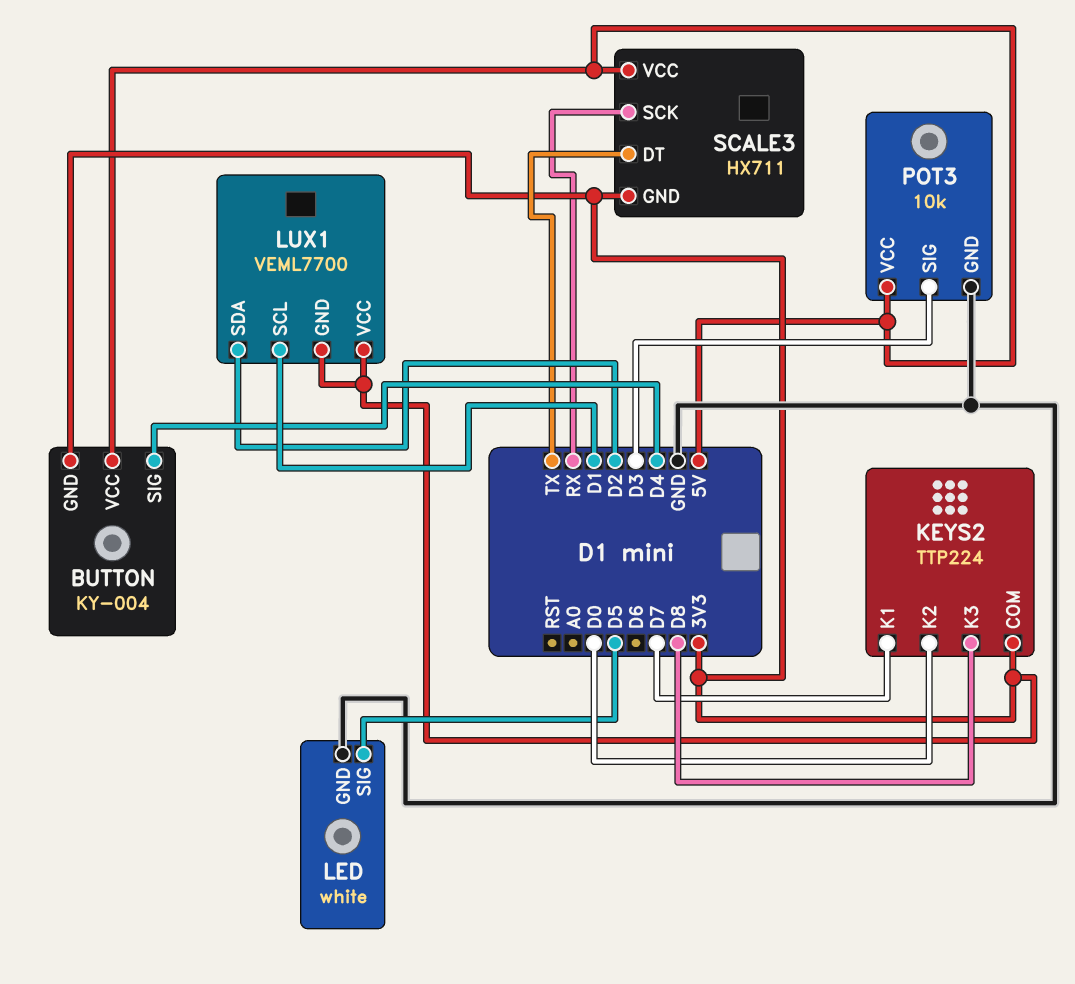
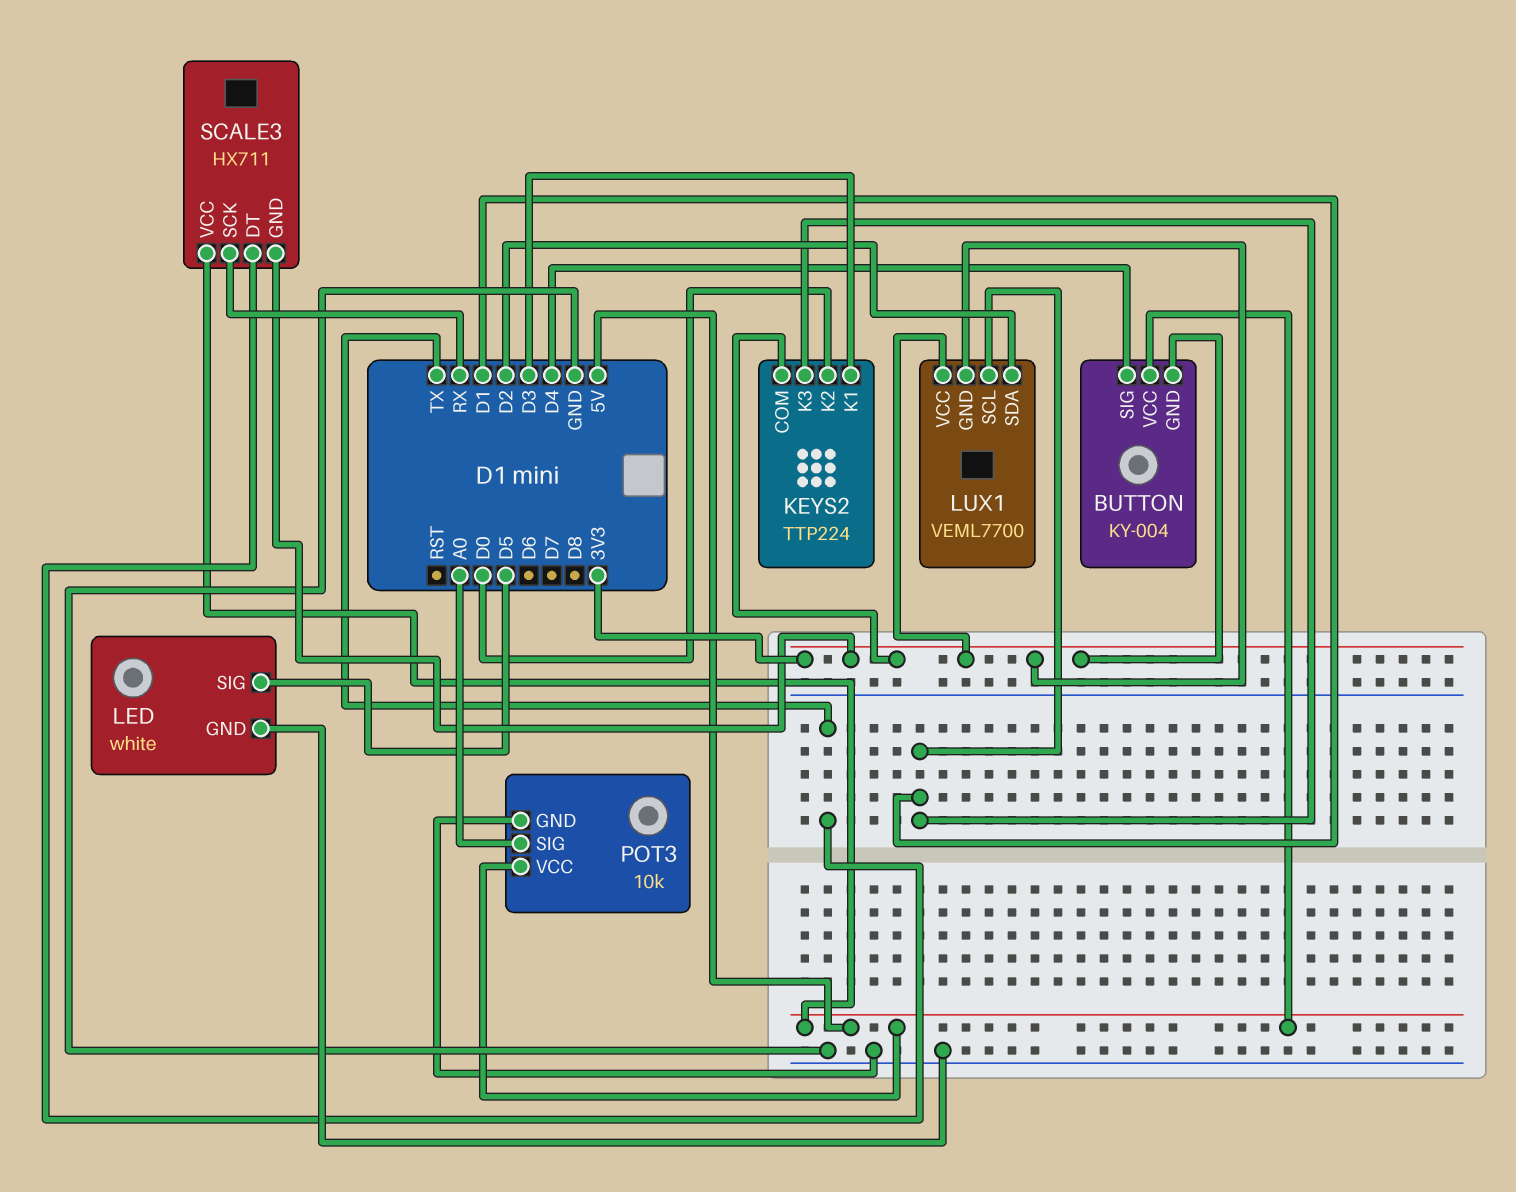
KEYS2 pin K1: D7 -> D3
KEYS2 pin K3: D8 -> D1
POT3 pin SIG: D3 -> A0

